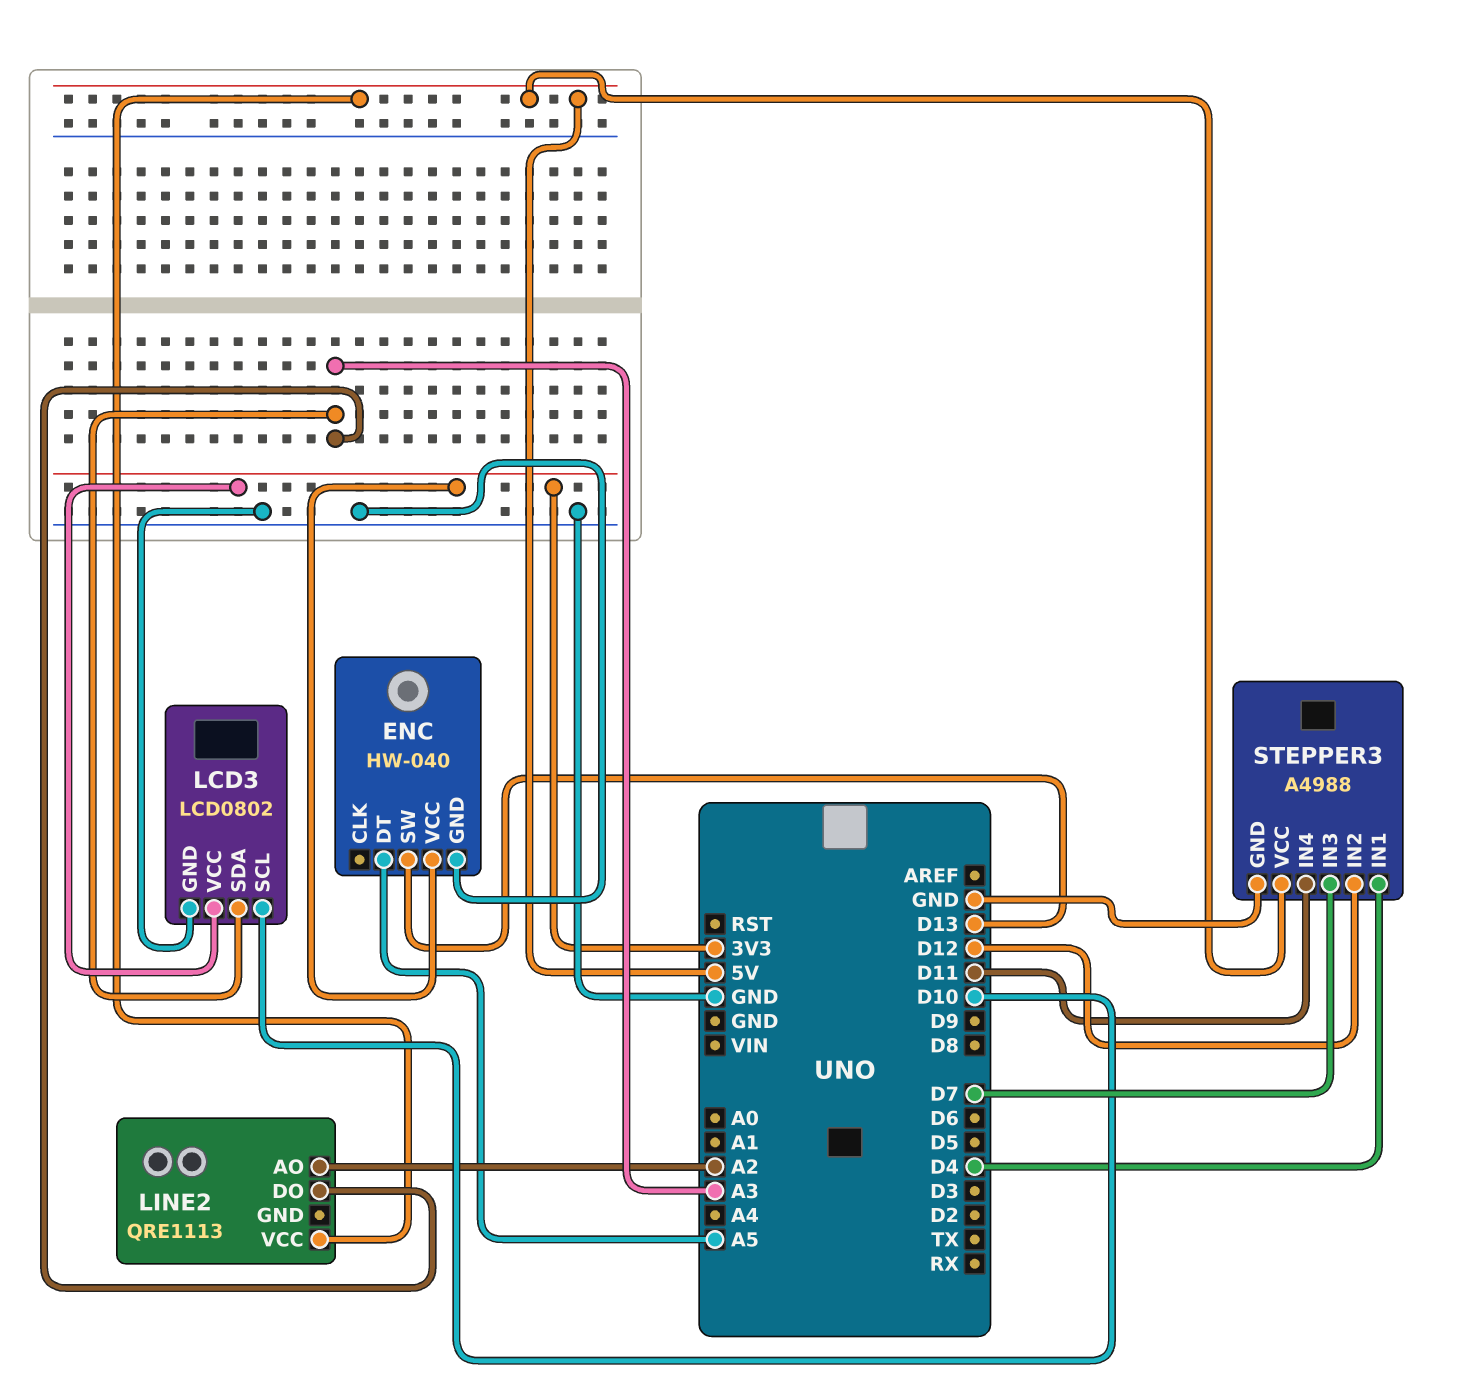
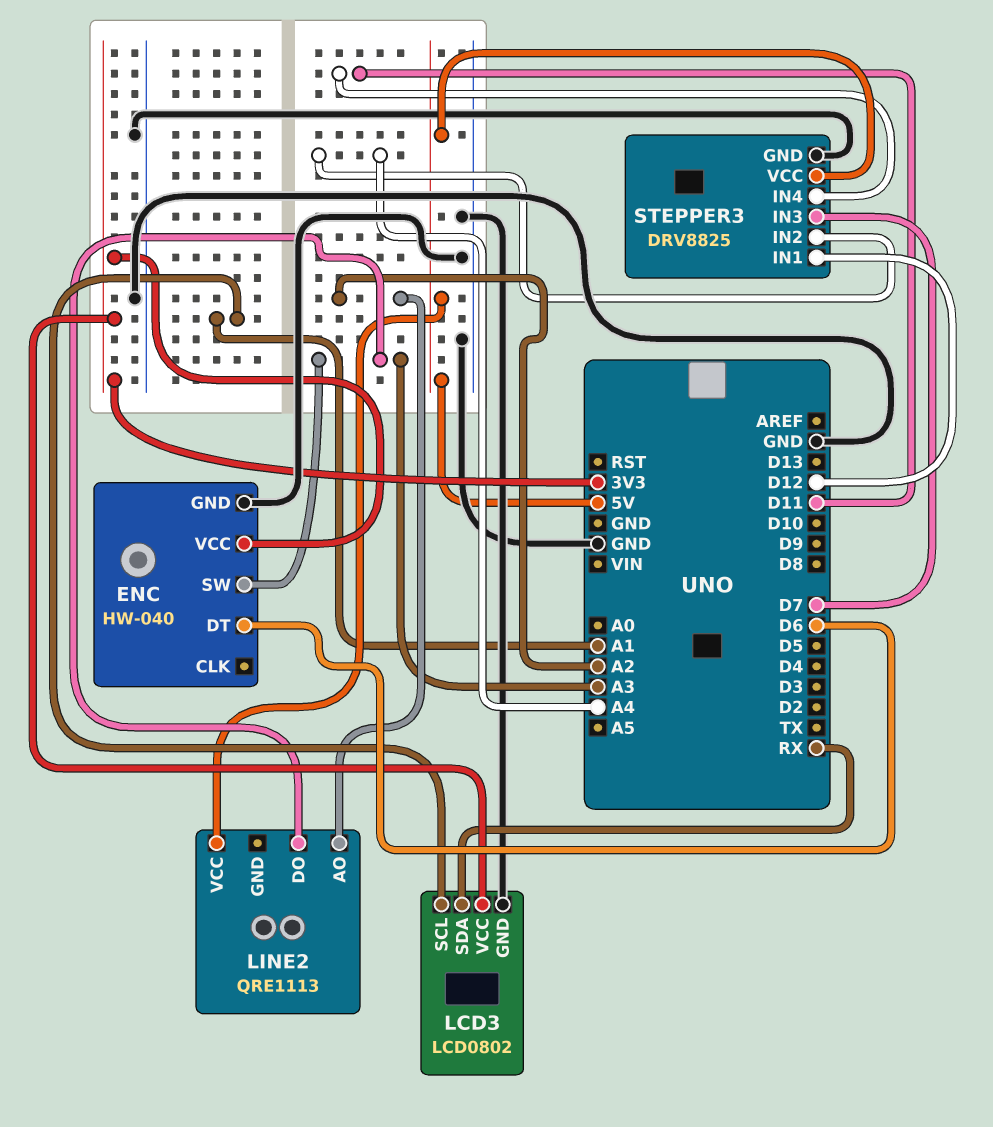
ENC pin DT: A5 -> D6
ENC pin SW: D13 -> A3
LCD3 pin SCL: D10 -> A1
LCD3 pin SDA: A3 -> RX
STEPPER3: A4988 -> DRV8825
STEPPER3 pin IN1: D4 -> D12
STEPPER3 pin IN2: D12 -> A4

